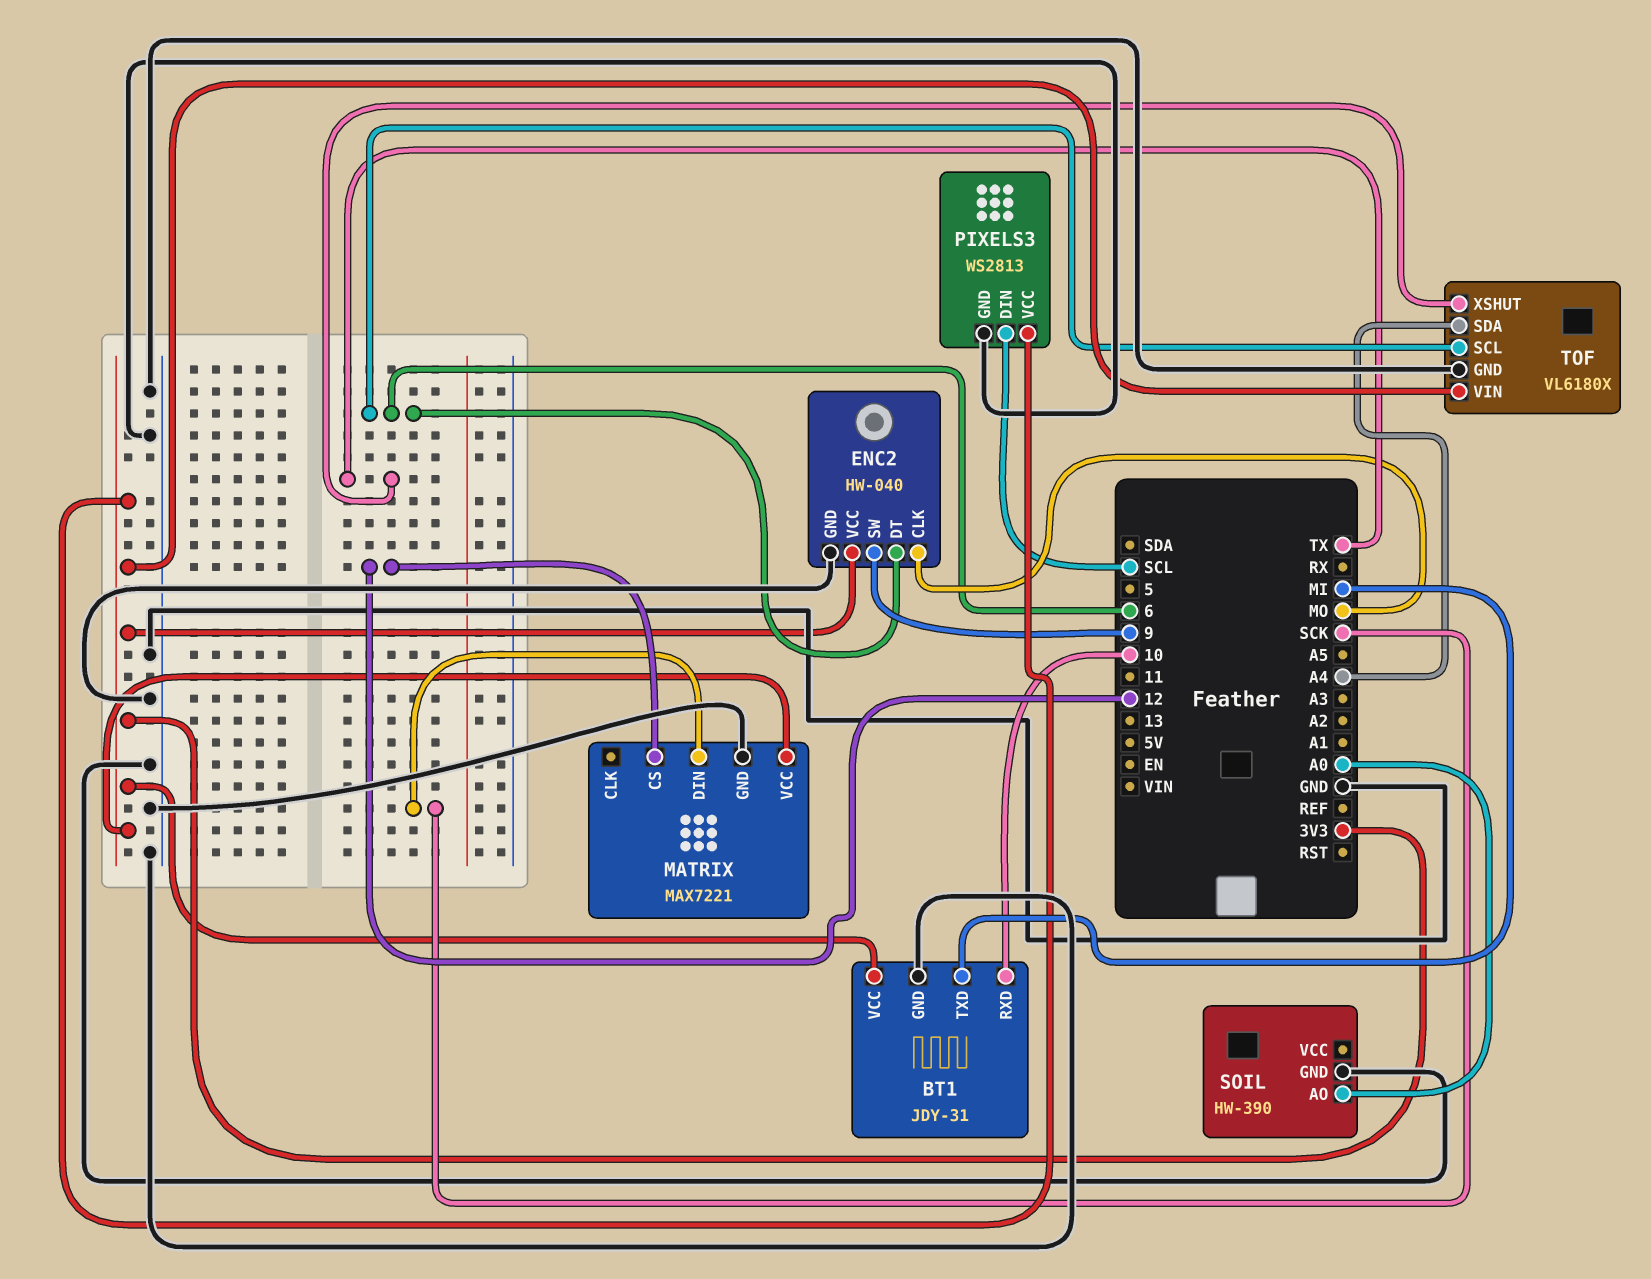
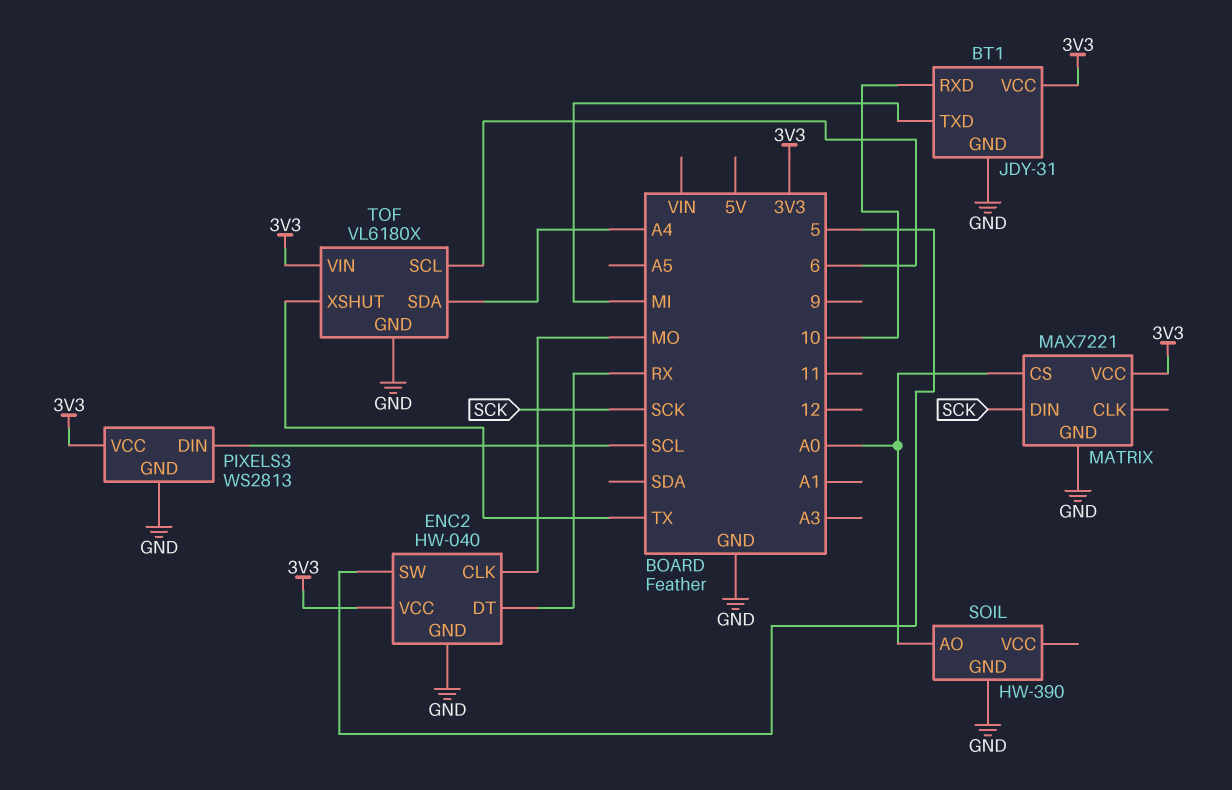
ENC2 pin DT: 6 -> RX
ENC2 pin SW: 9 -> 5
MATRIX pin CS: 12 -> A0

